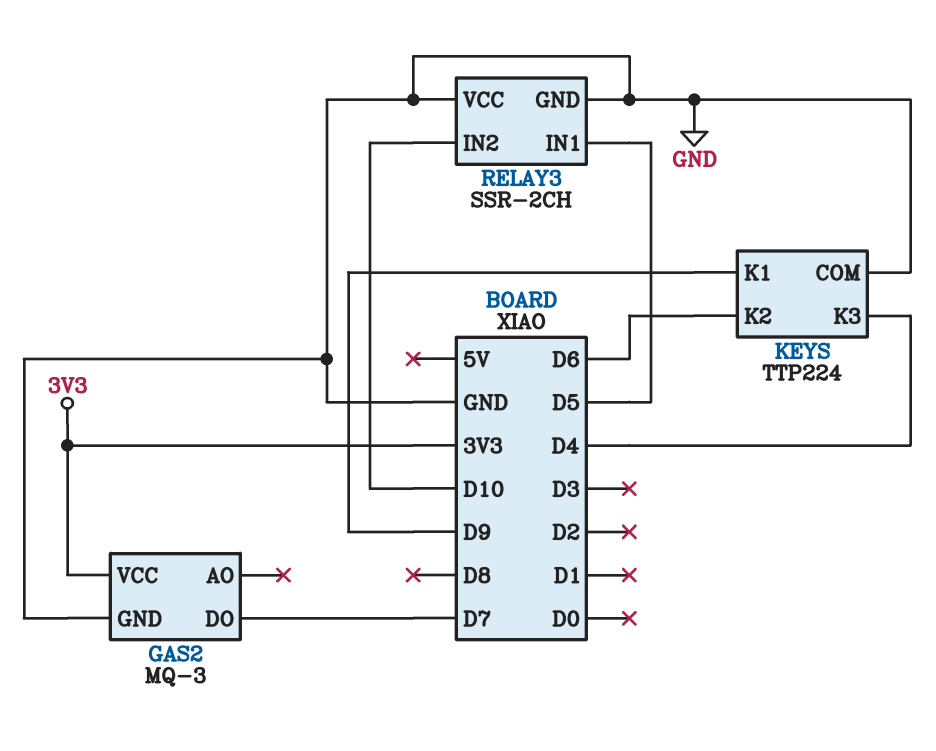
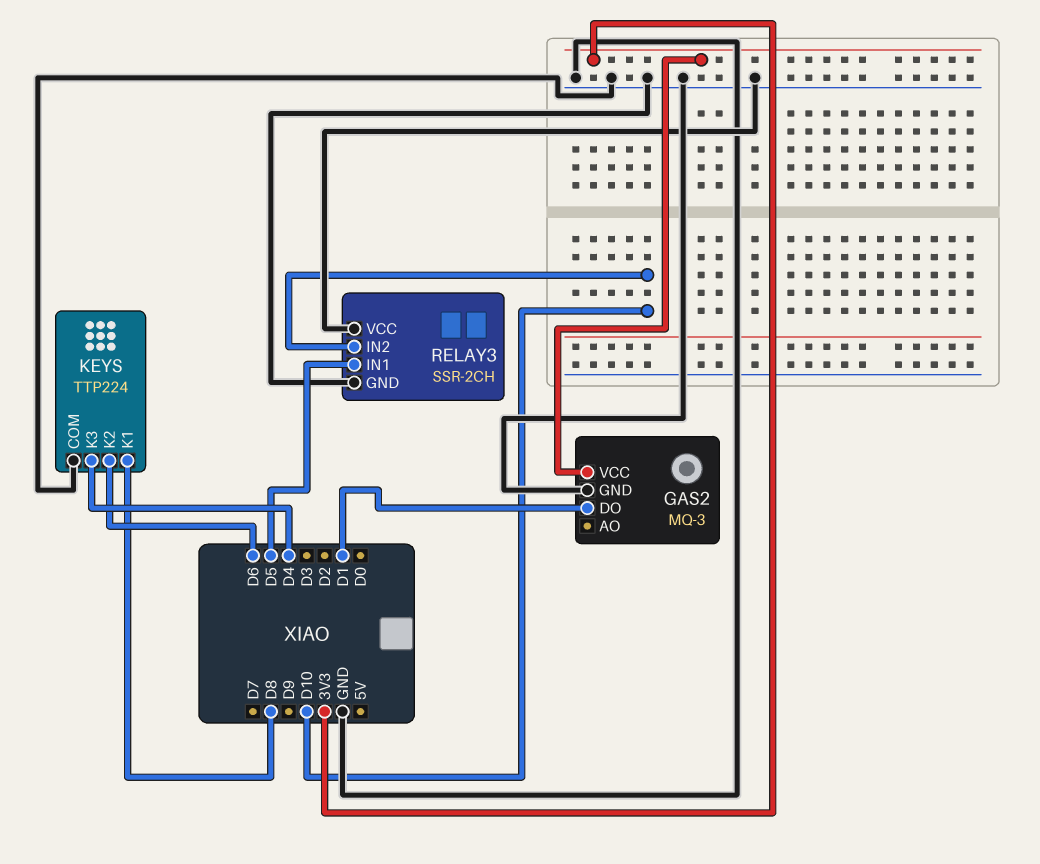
GAS2 pin DO: D7 -> D1
KEYS pin K1: D9 -> D8

